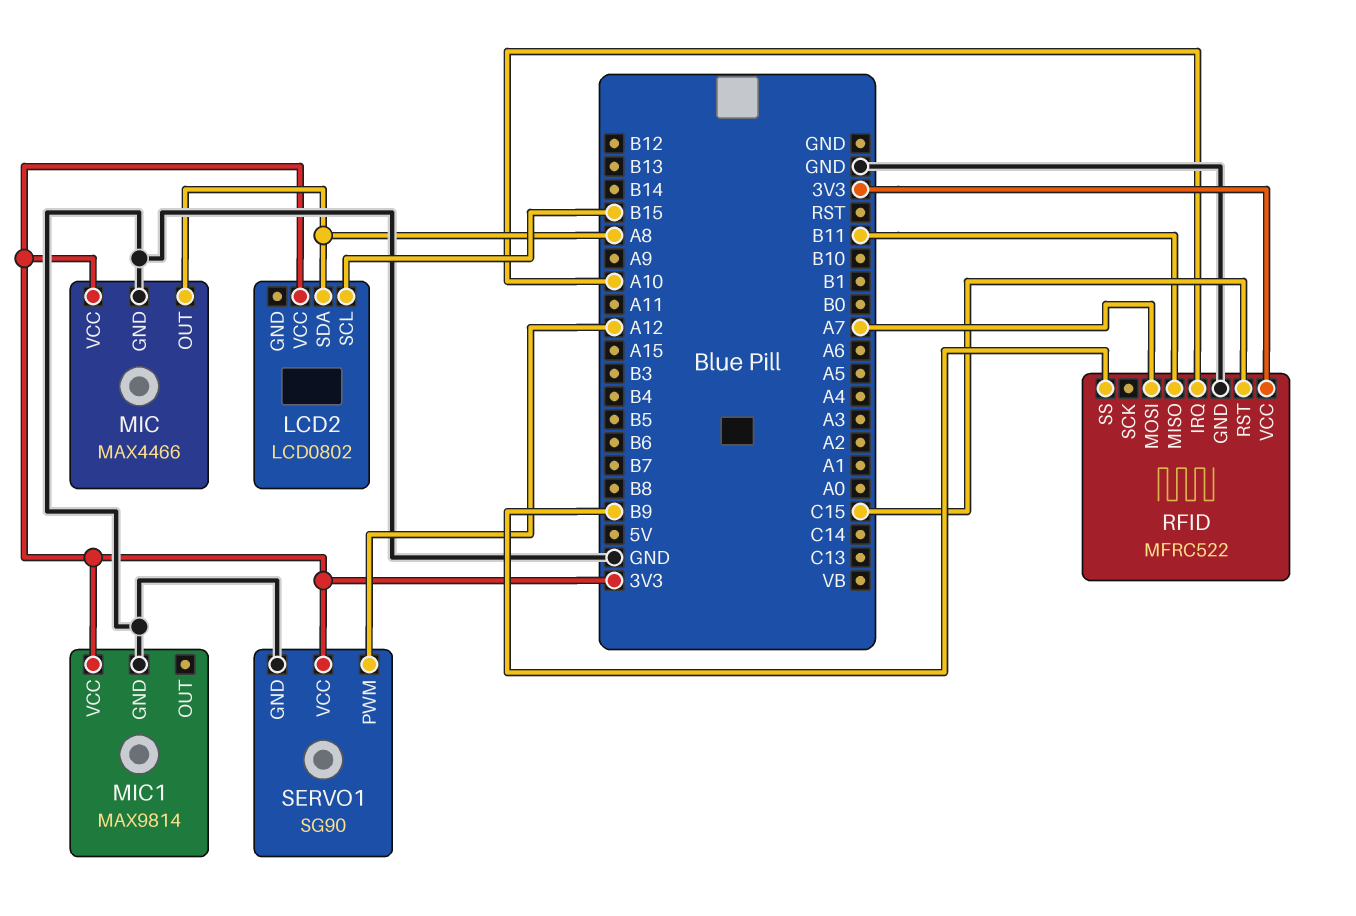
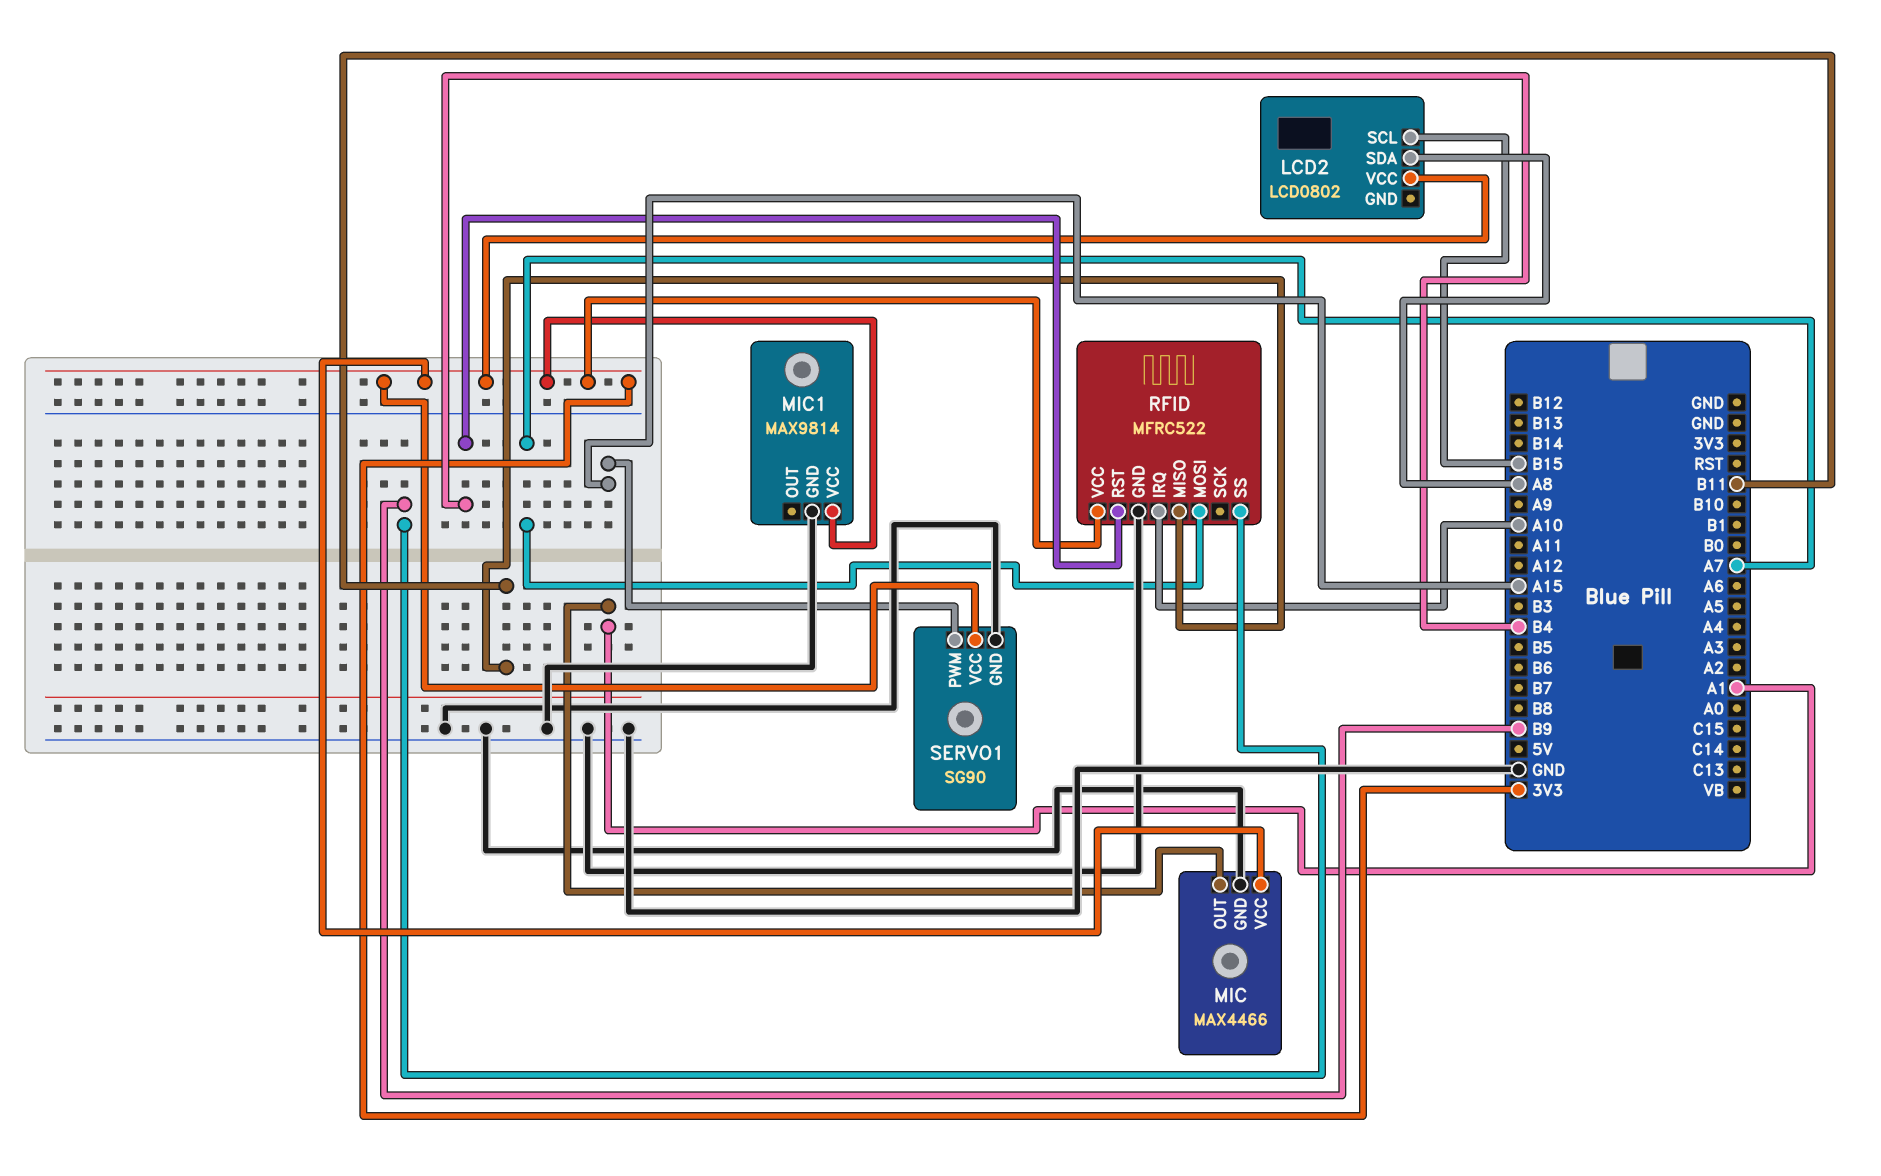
MIC pin OUT: A8 -> A1
RFID pin RST: C15 -> B4
SERVO1 pin PWM: A12 -> A15

